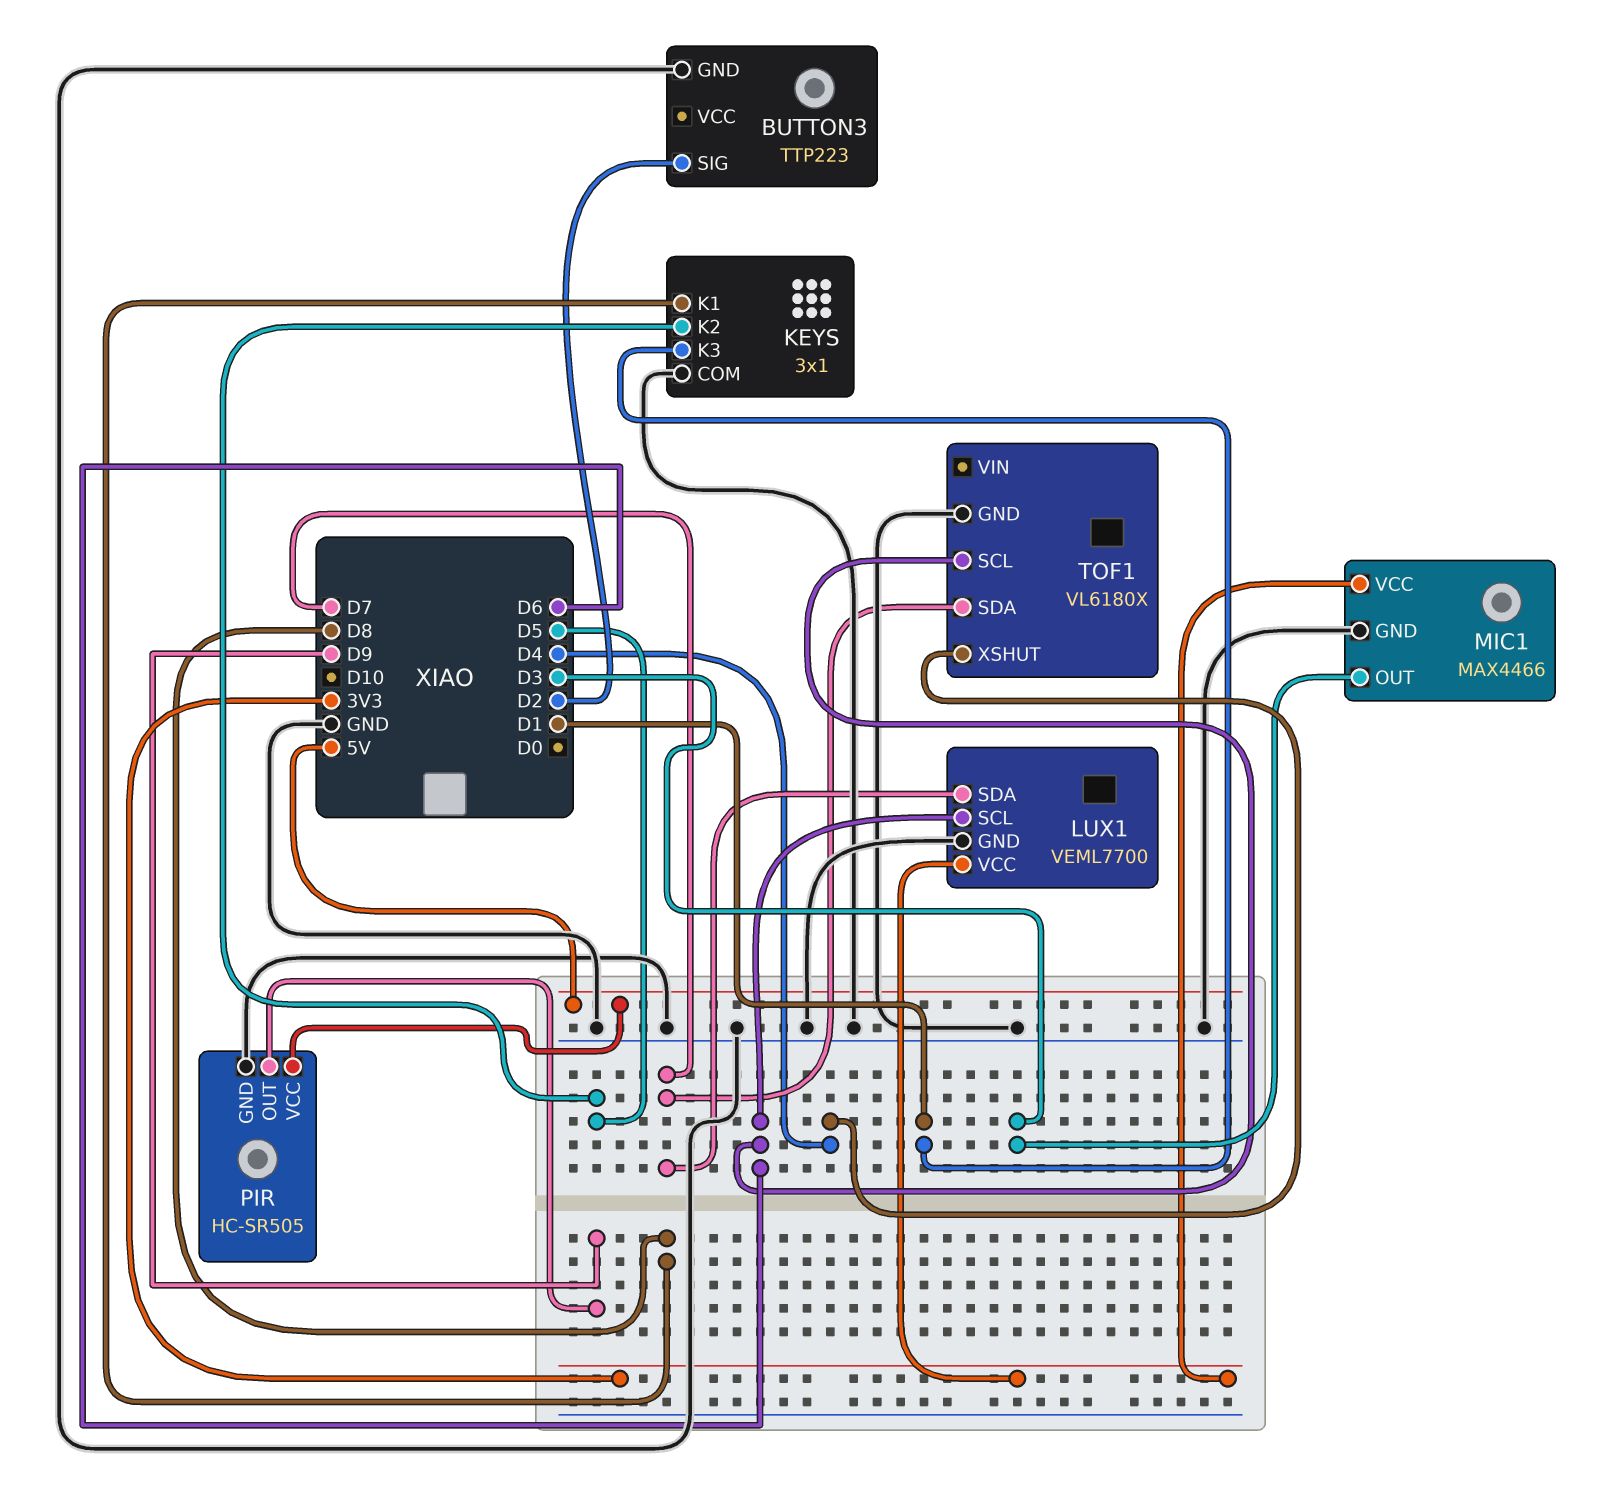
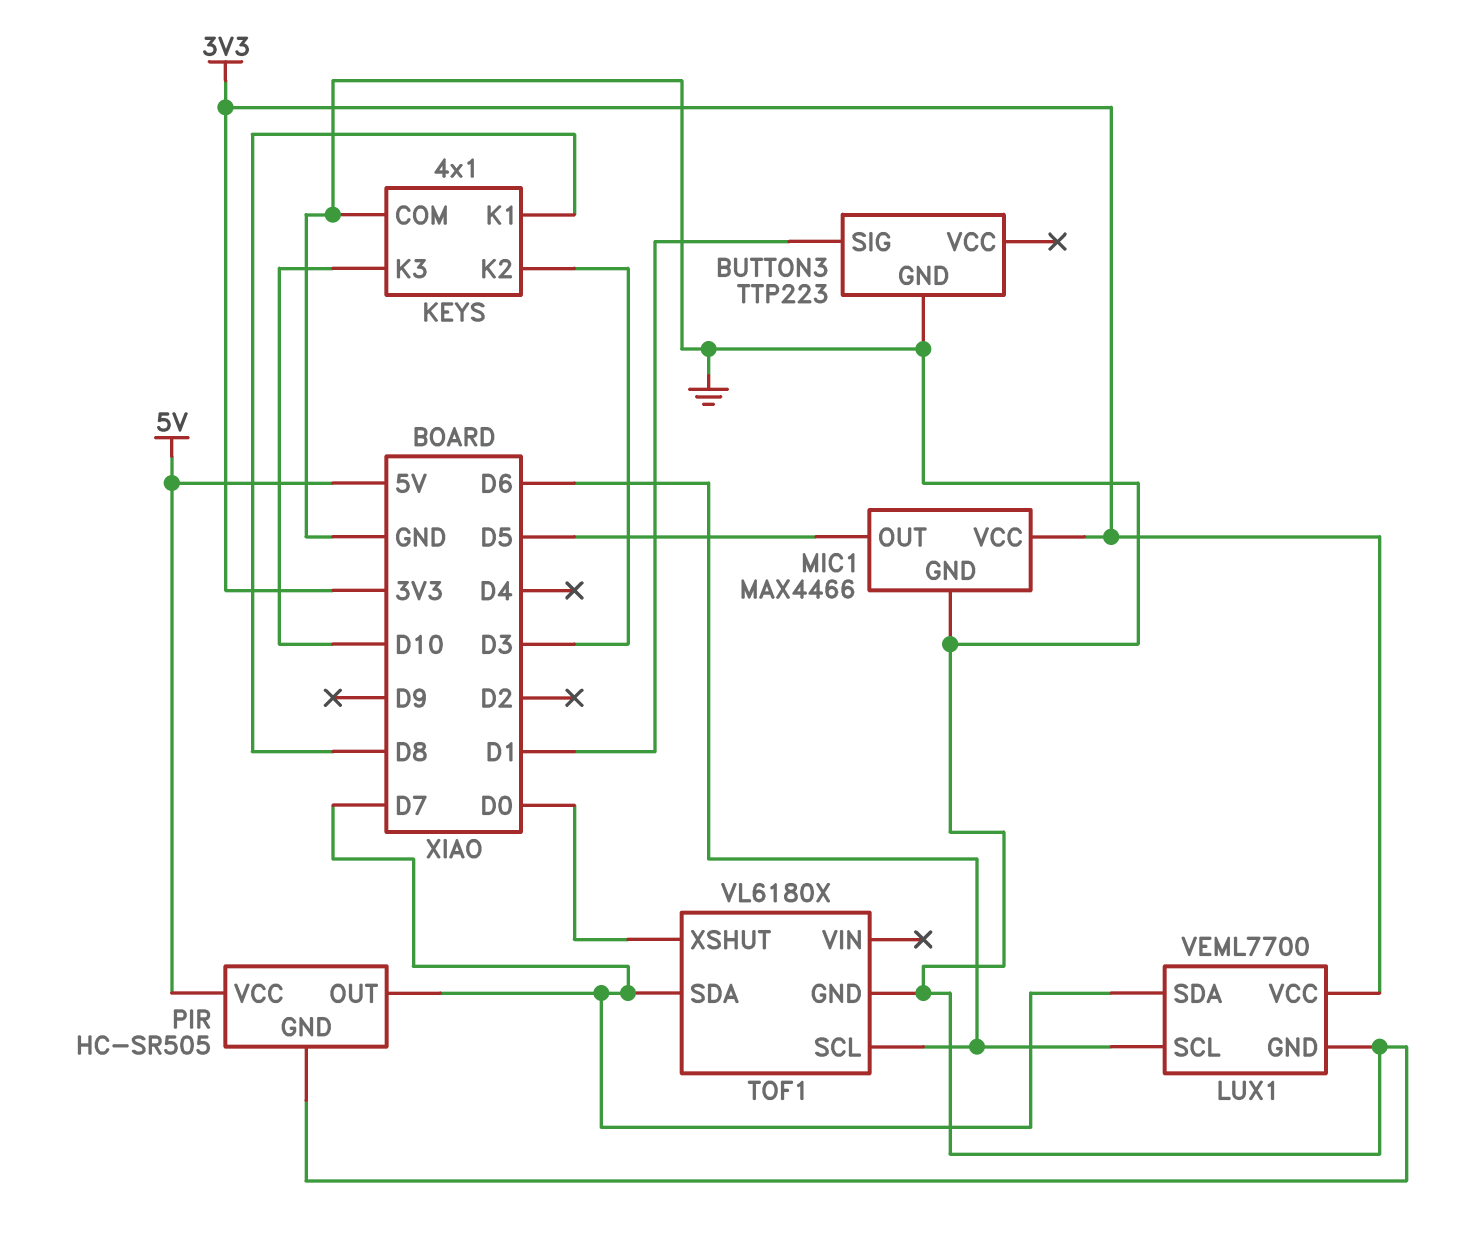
BUTTON3 pin SIG: D2 -> D1
KEYS: 3x1 -> 4x1
KEYS pin K2: D5 -> D3
KEYS pin K3: D1 -> D10
MIC1 pin OUT: D3 -> D5
PIR pin OUT: D9 -> D7
TOF1 pin XSHUT: D4 -> D0

